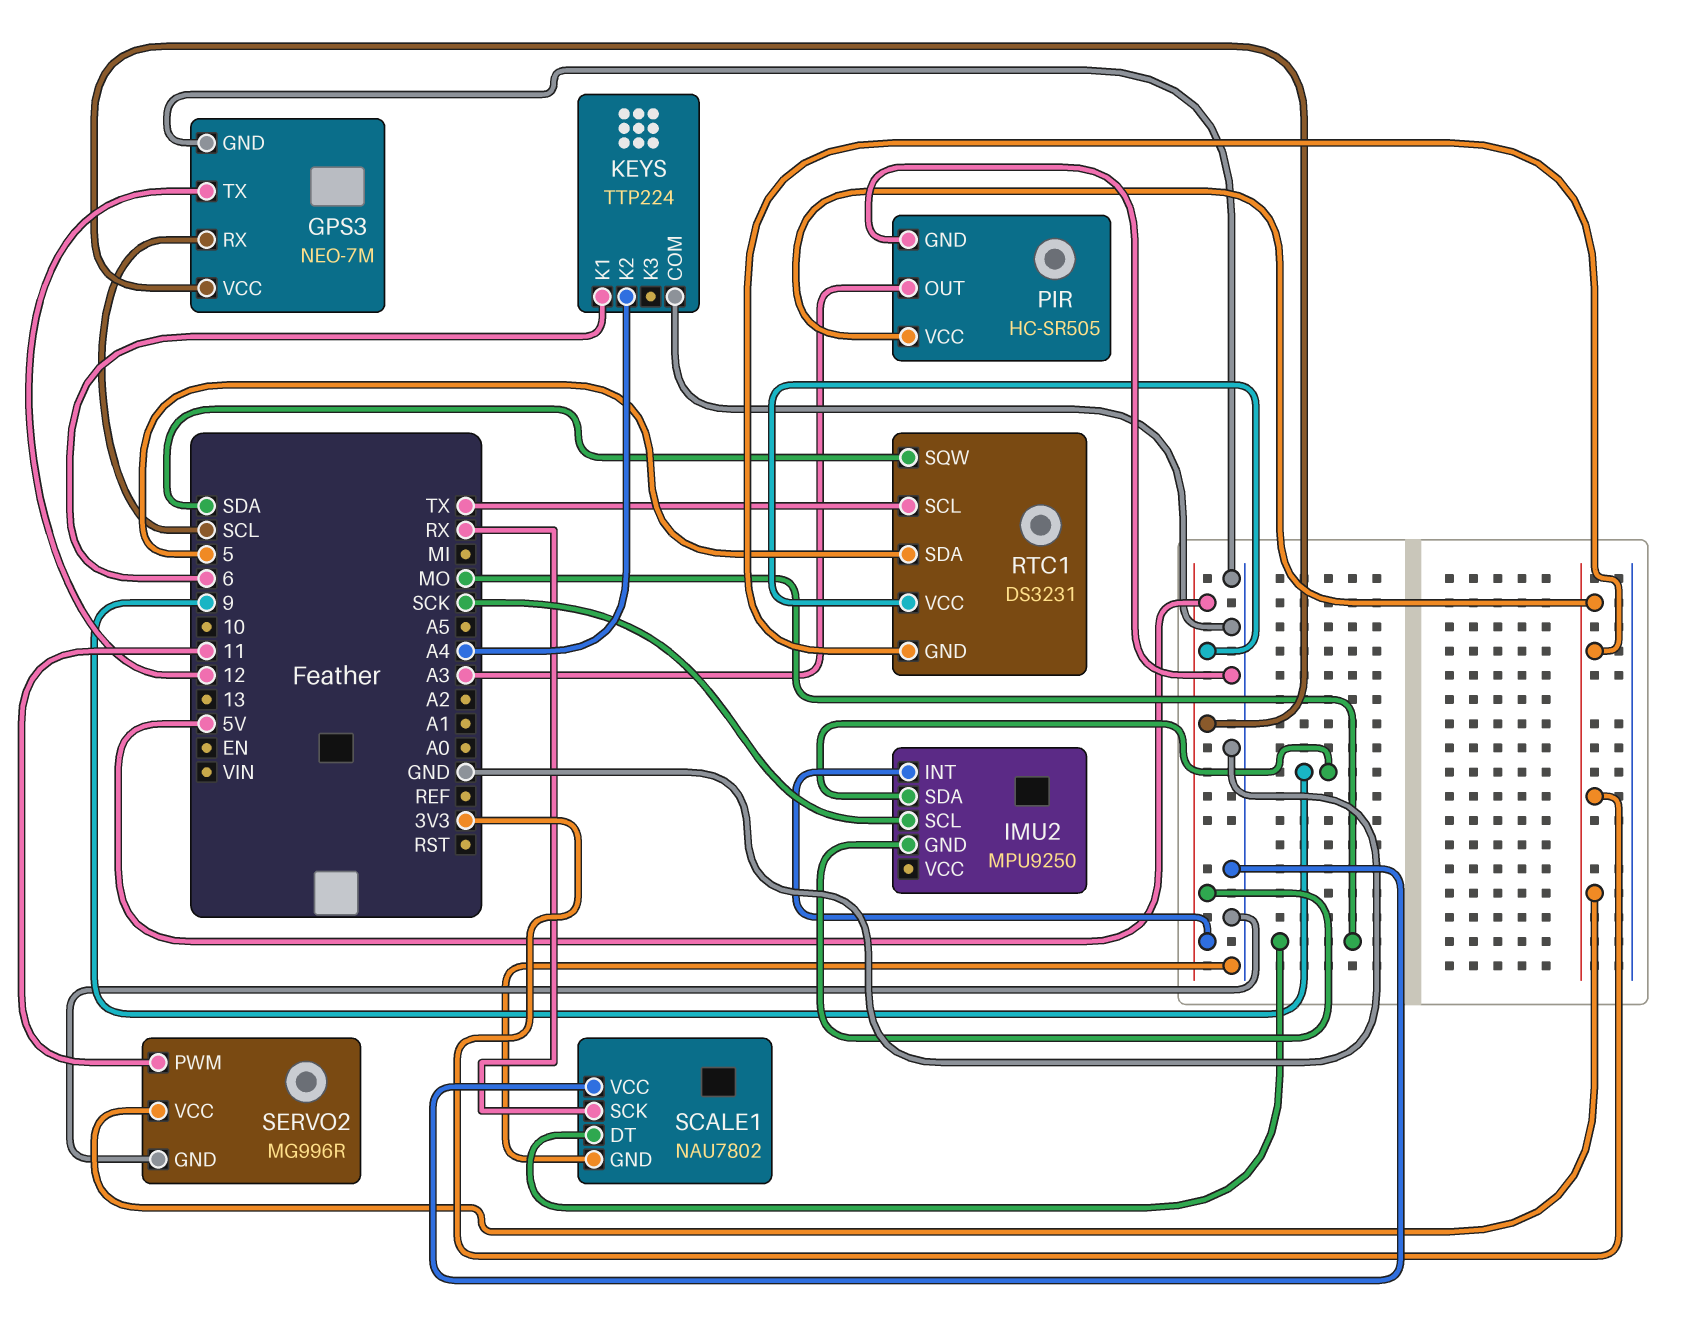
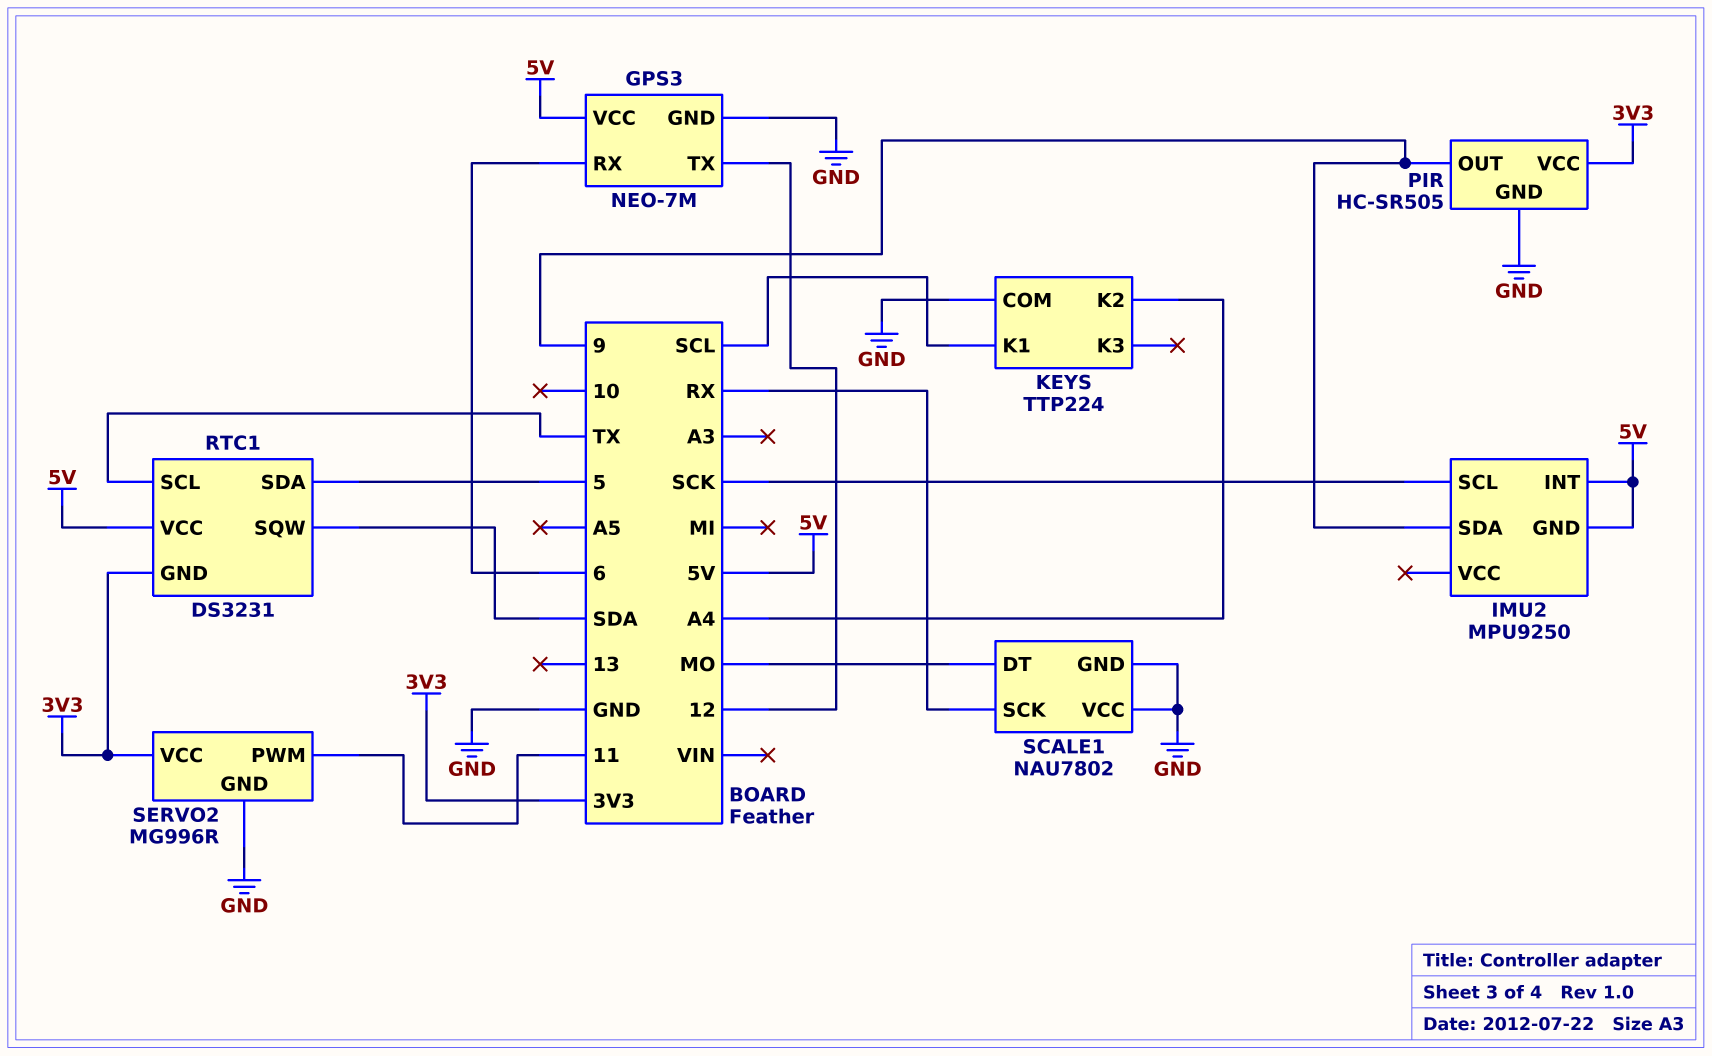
GPS3 pin RX: SCL -> 6
KEYS pin K1: 6 -> SCL
PIR pin OUT: A3 -> 9

